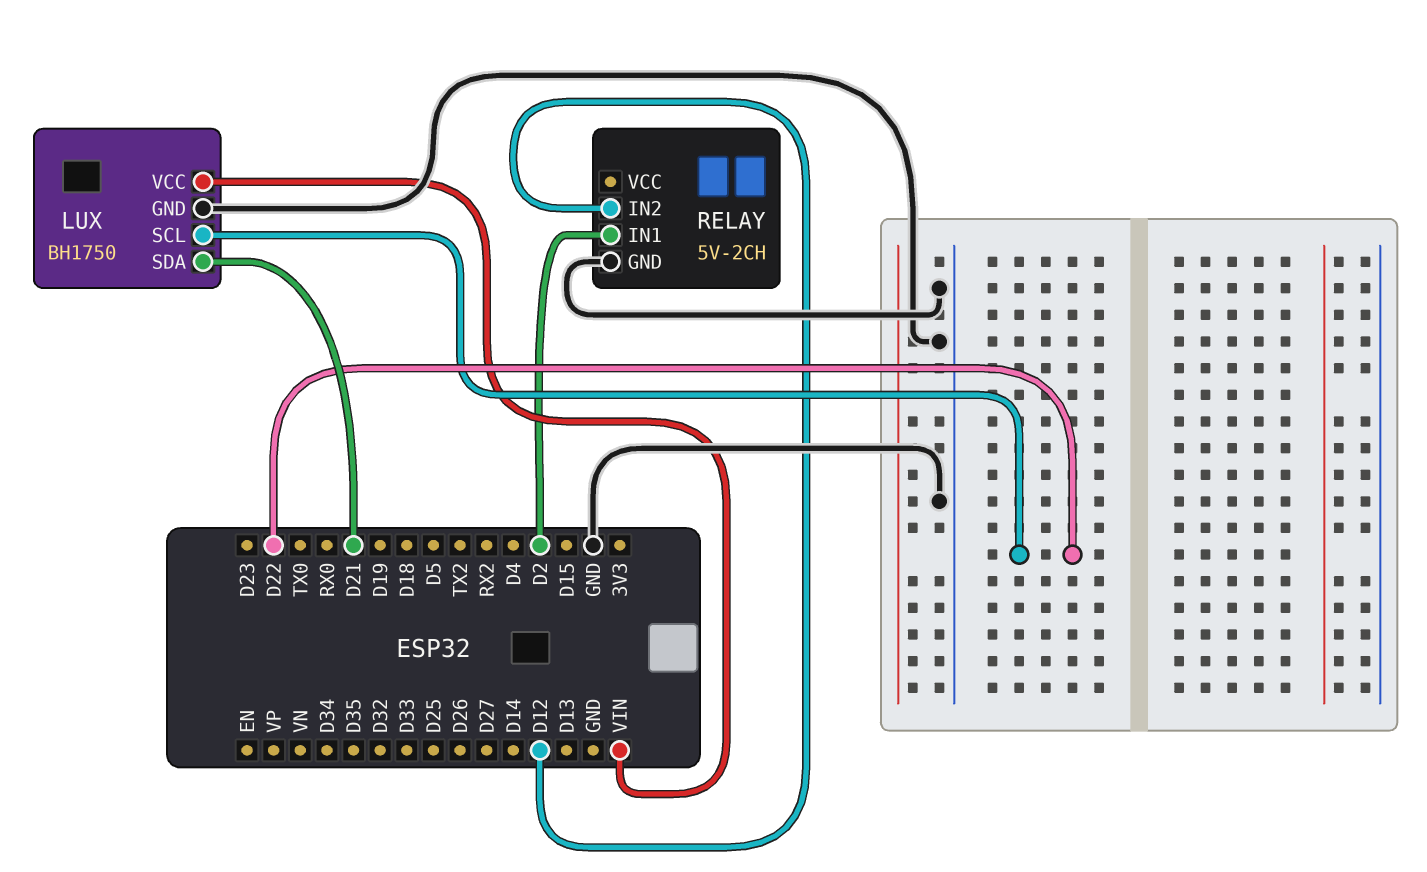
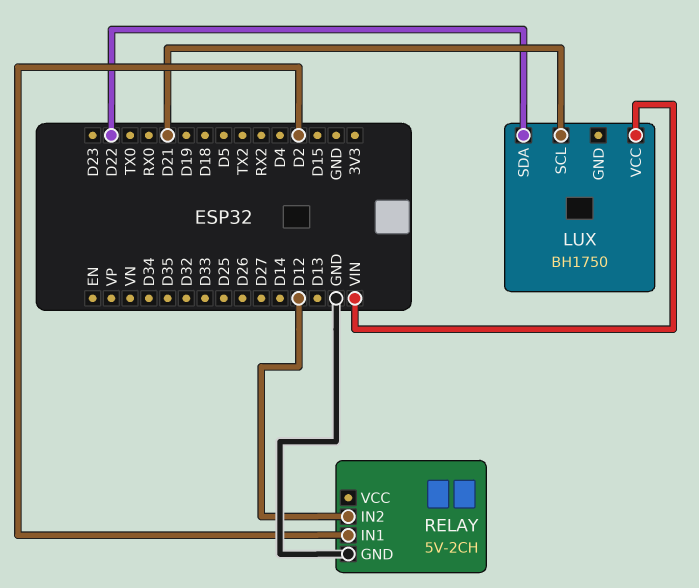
LUX pin GND: GND -> none
LUX pin SCL: D22 -> D21
LUX pin SDA: D21 -> D22

